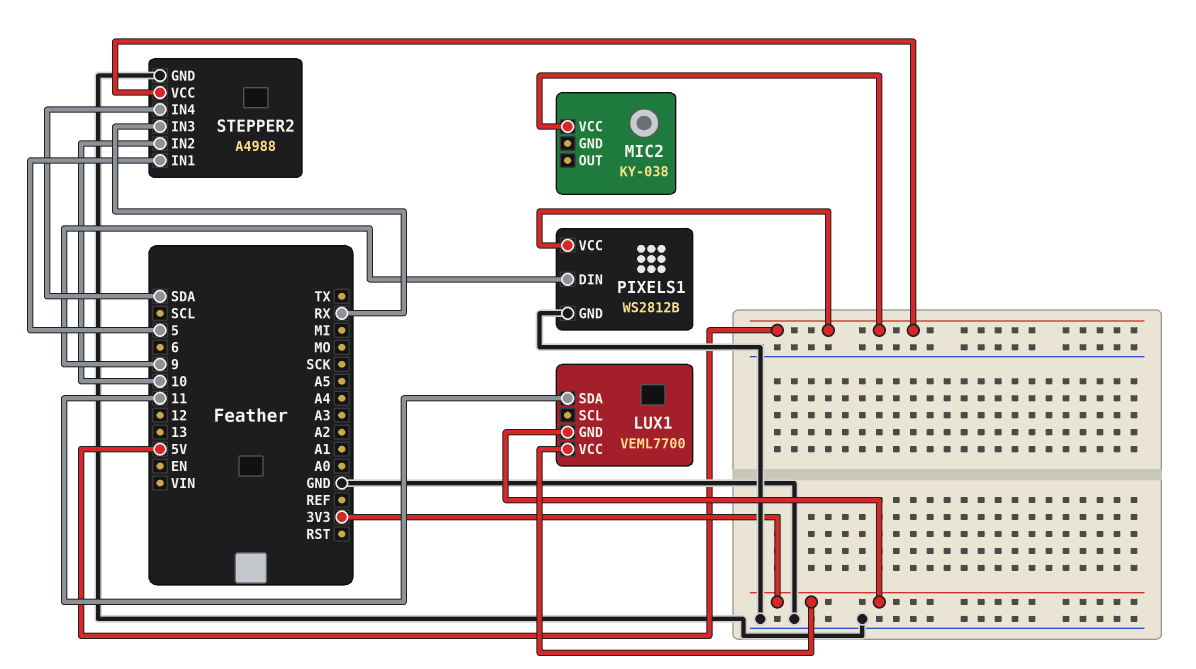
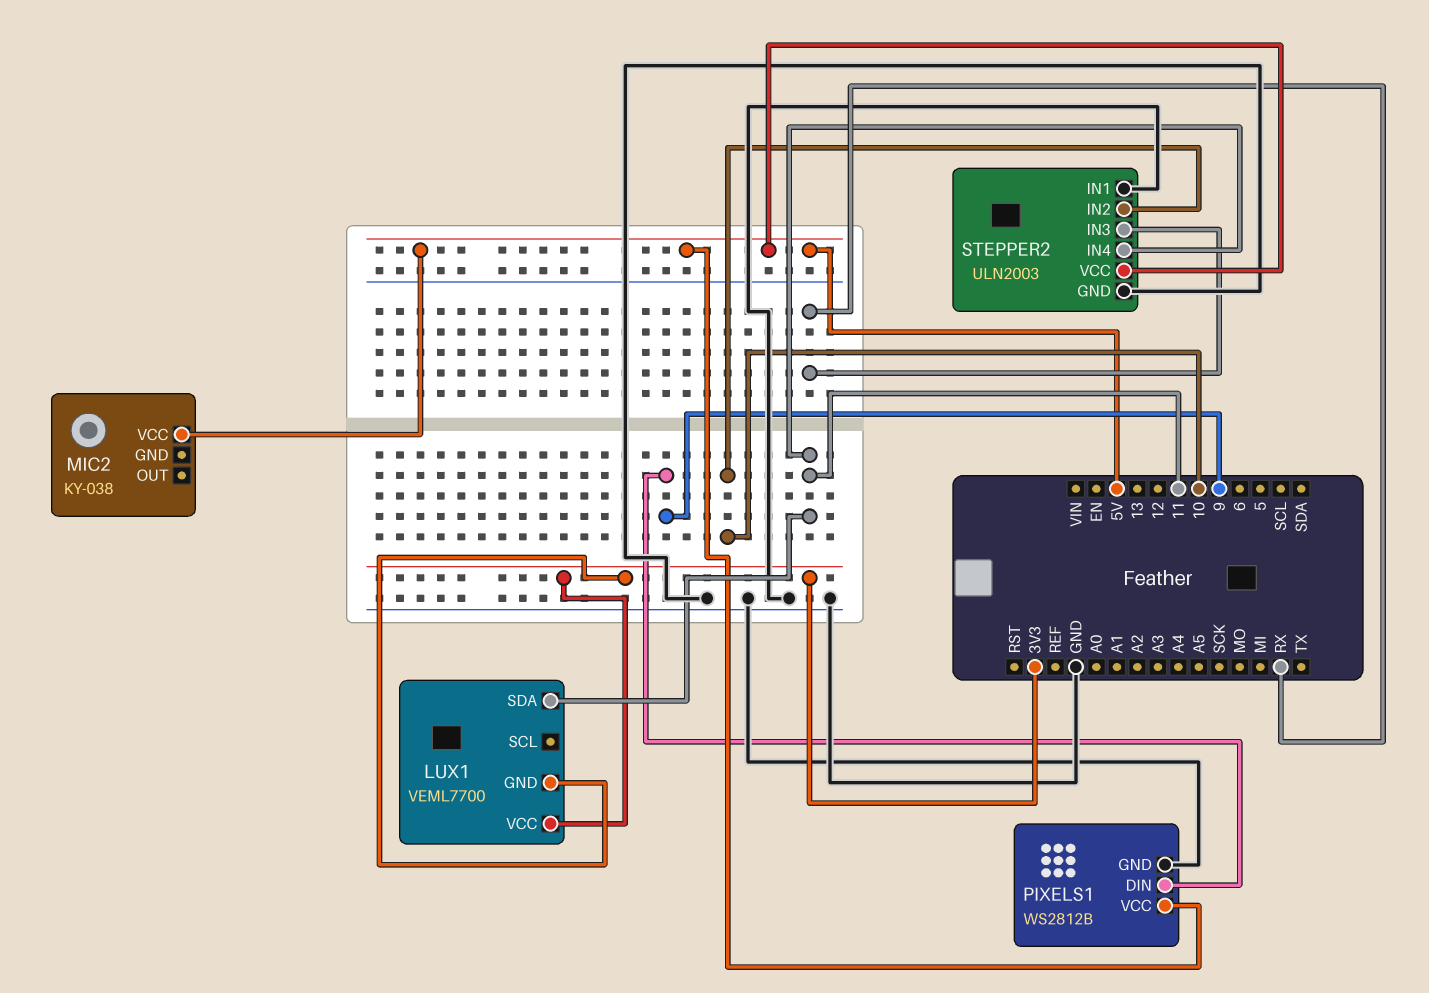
STEPPER2: A4988 -> ULN2003
STEPPER2 pin IN1: 5 -> GND
STEPPER2 pin IN4: SDA -> 11

